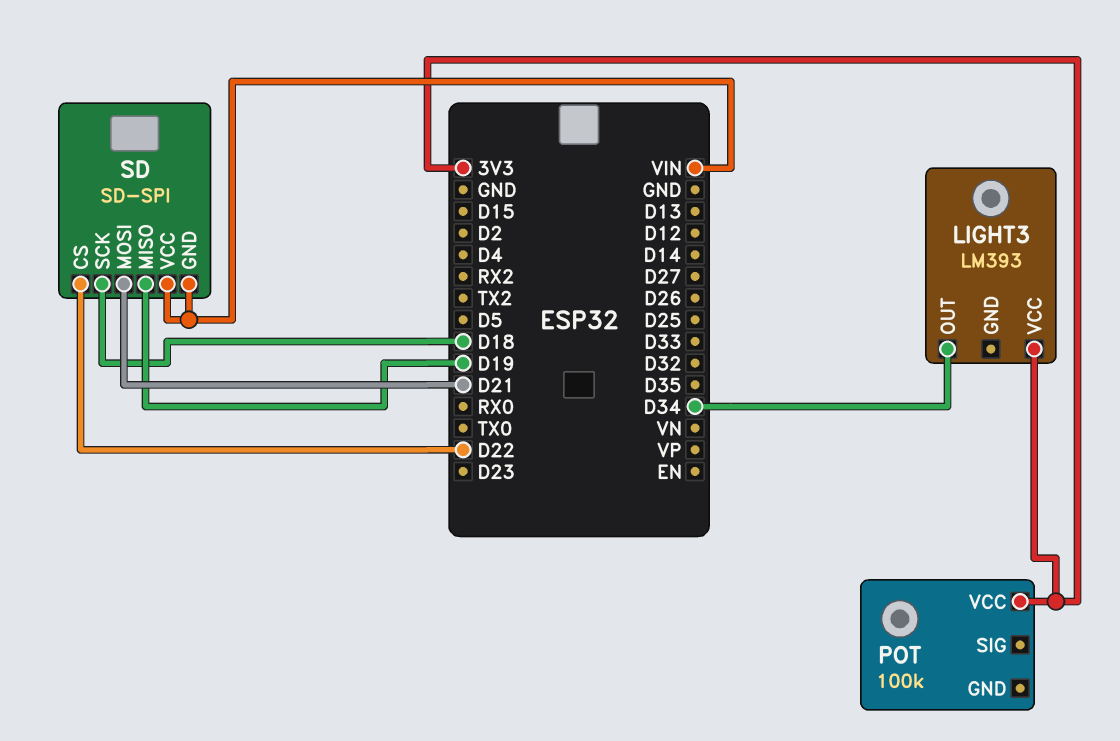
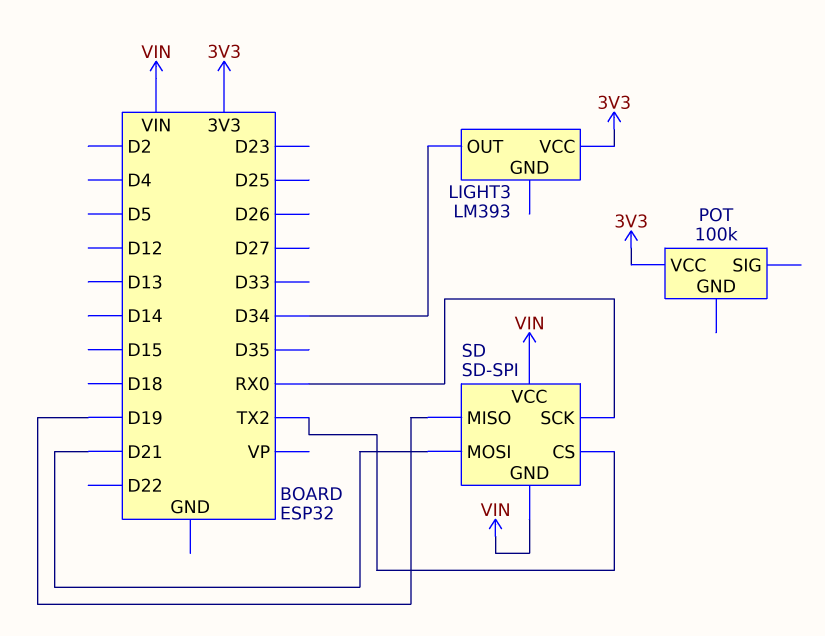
SD pin CS: D22 -> TX2
SD pin SCK: D18 -> RX0

